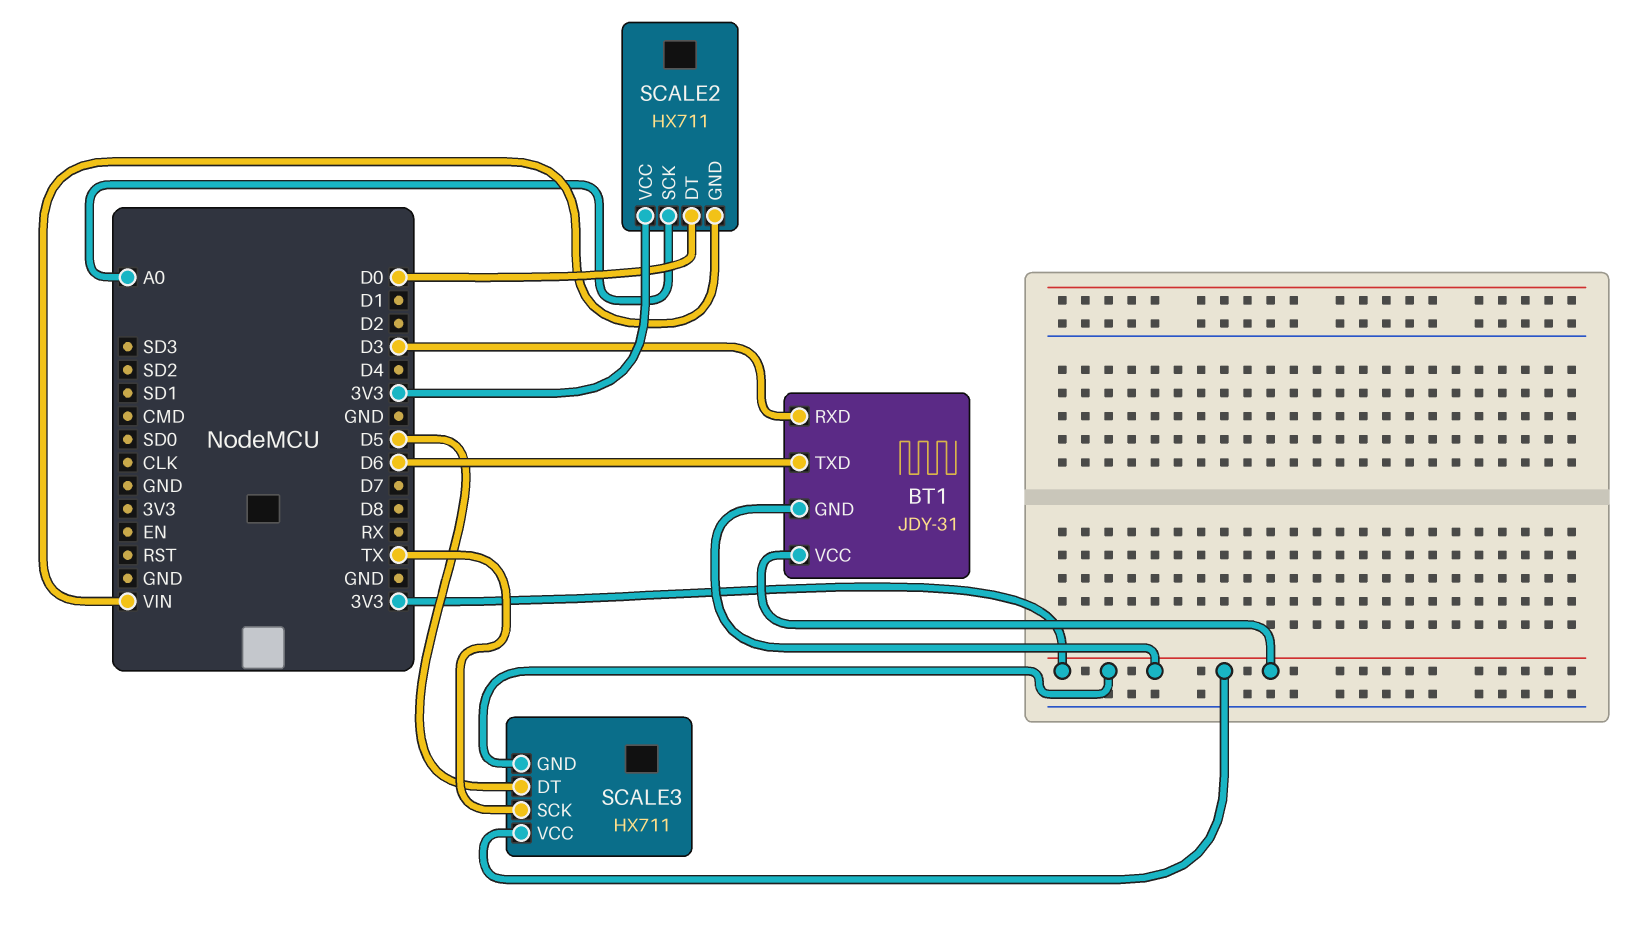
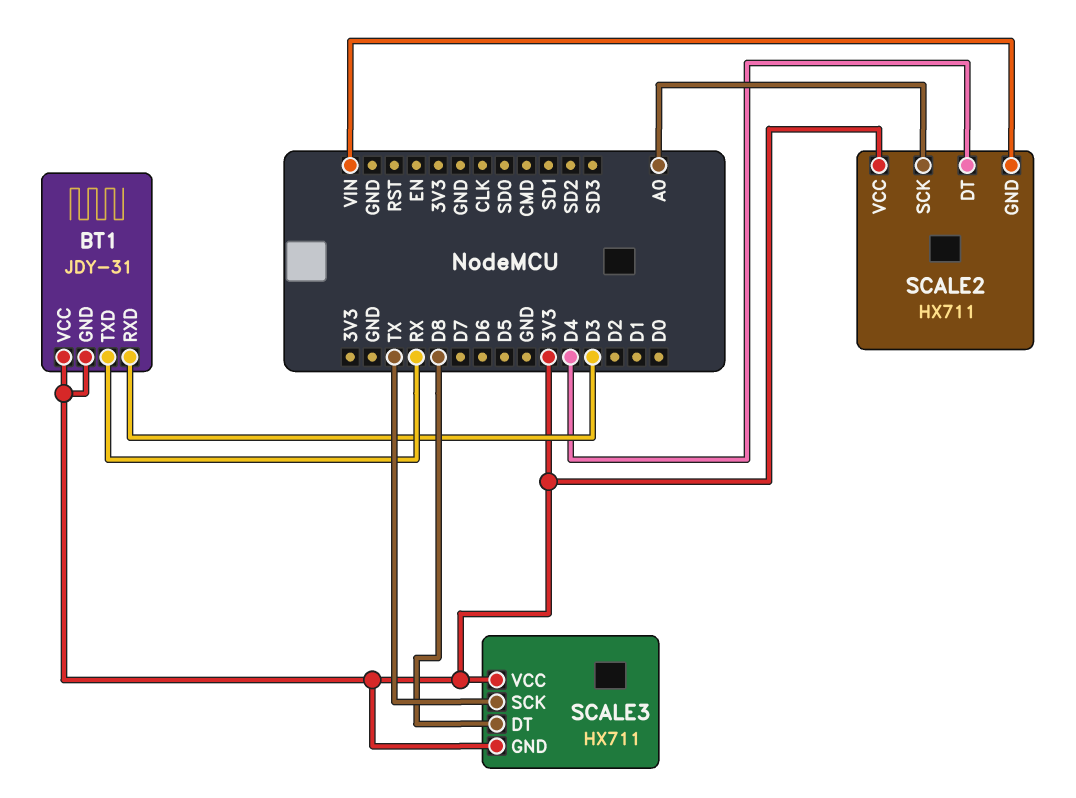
BT1 pin TXD: D6 -> RX
SCALE2 pin DT: D0 -> D4
SCALE3 pin DT: D5 -> D8

